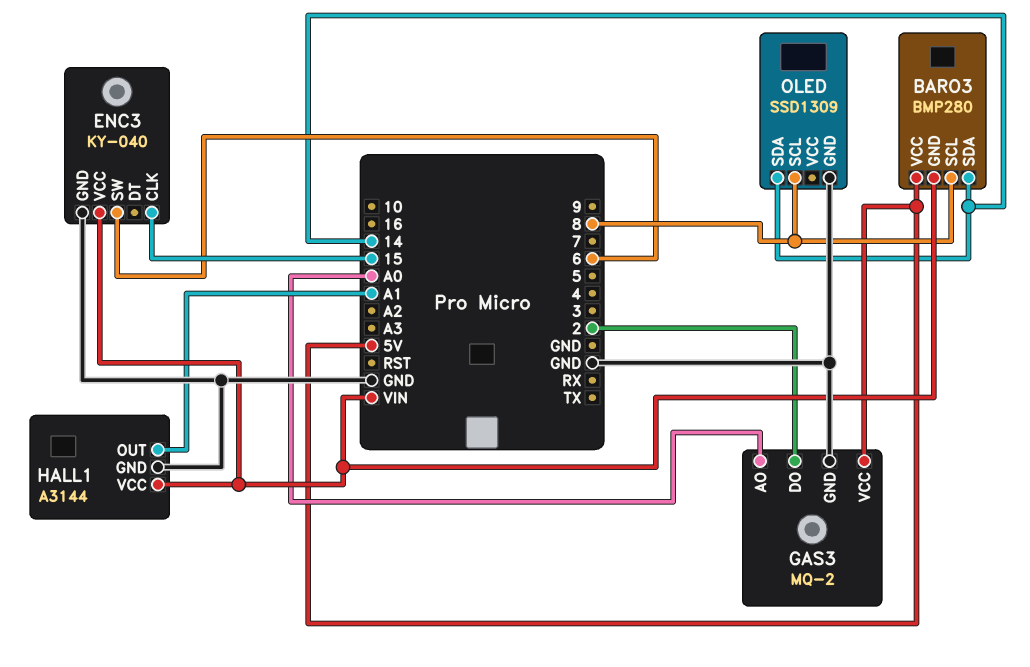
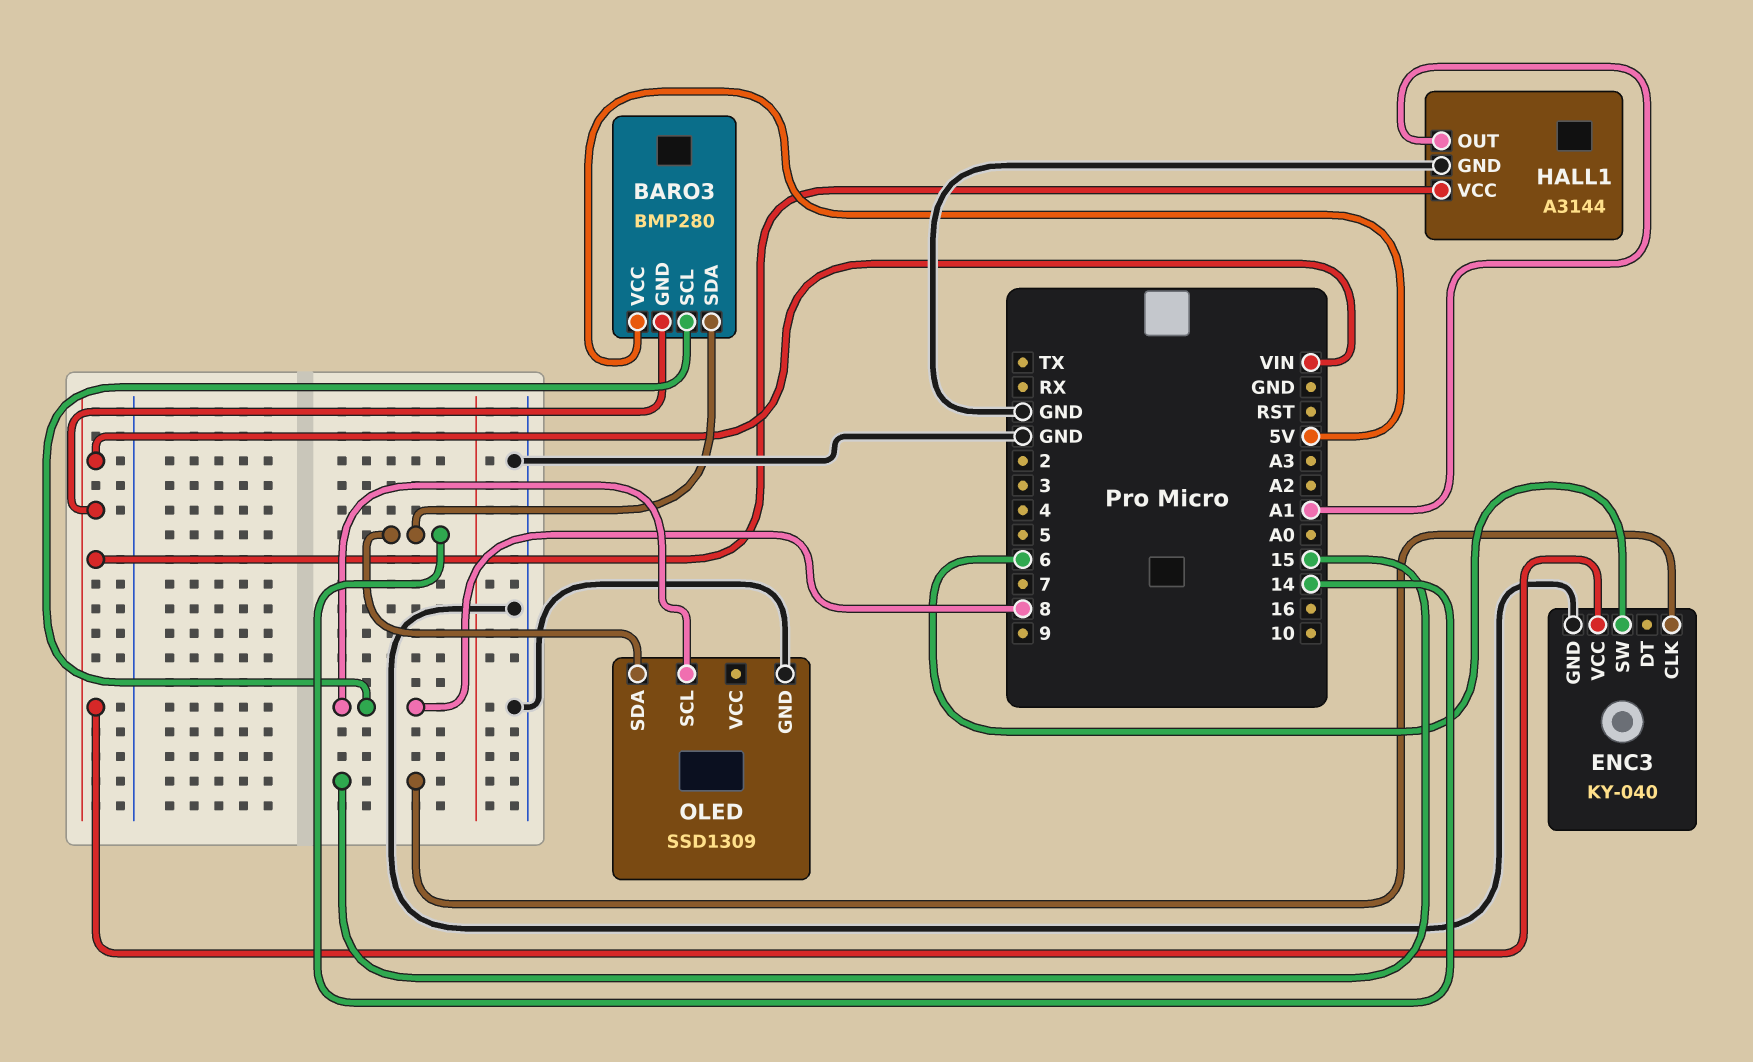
GAS3: MQ-2 -> none
GAS3 pin AO: A0 -> none
GAS3 pin DO: 2 -> none
GAS3 pin GND: GND -> none
GAS3 pin VCC: 5V -> none

